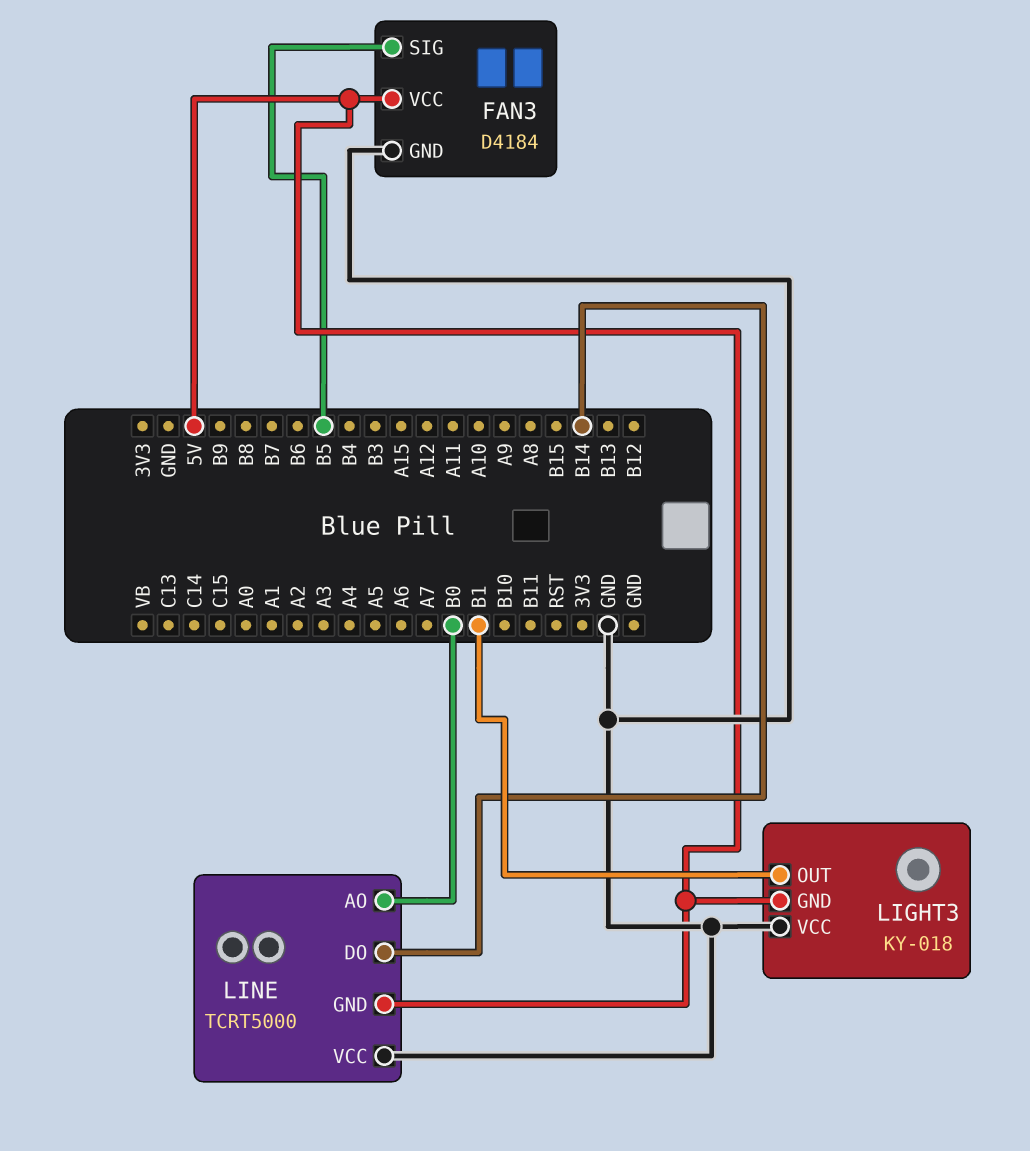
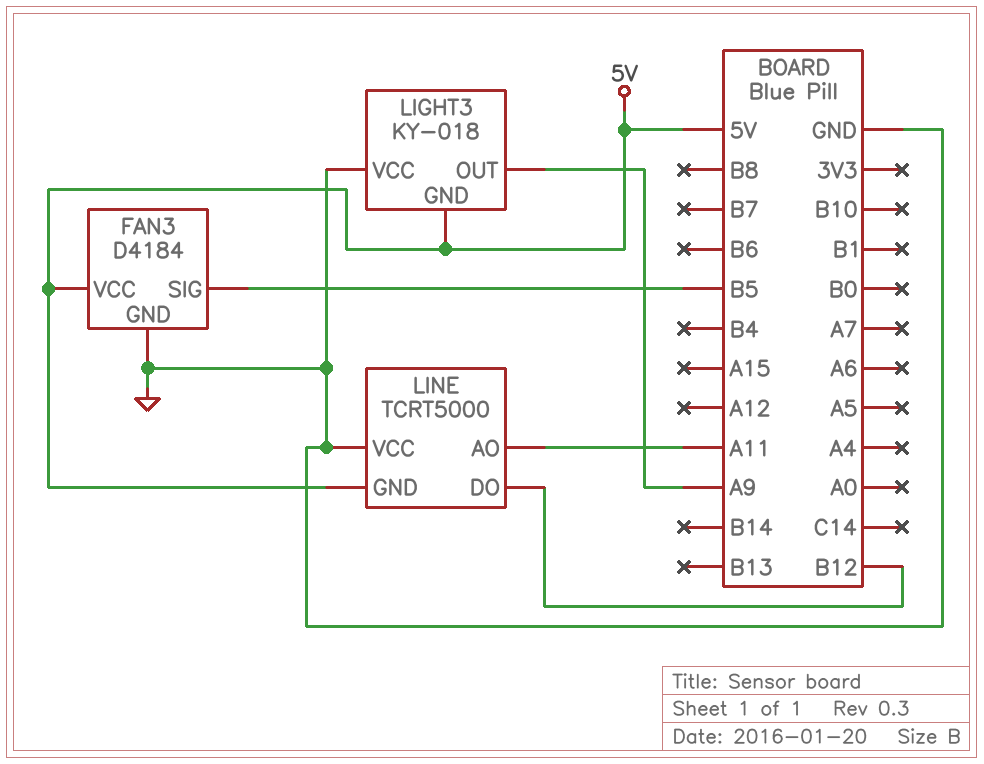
LIGHT3 pin OUT: B1 -> A9
LINE pin AO: B0 -> A11
LINE pin DO: B14 -> B12

